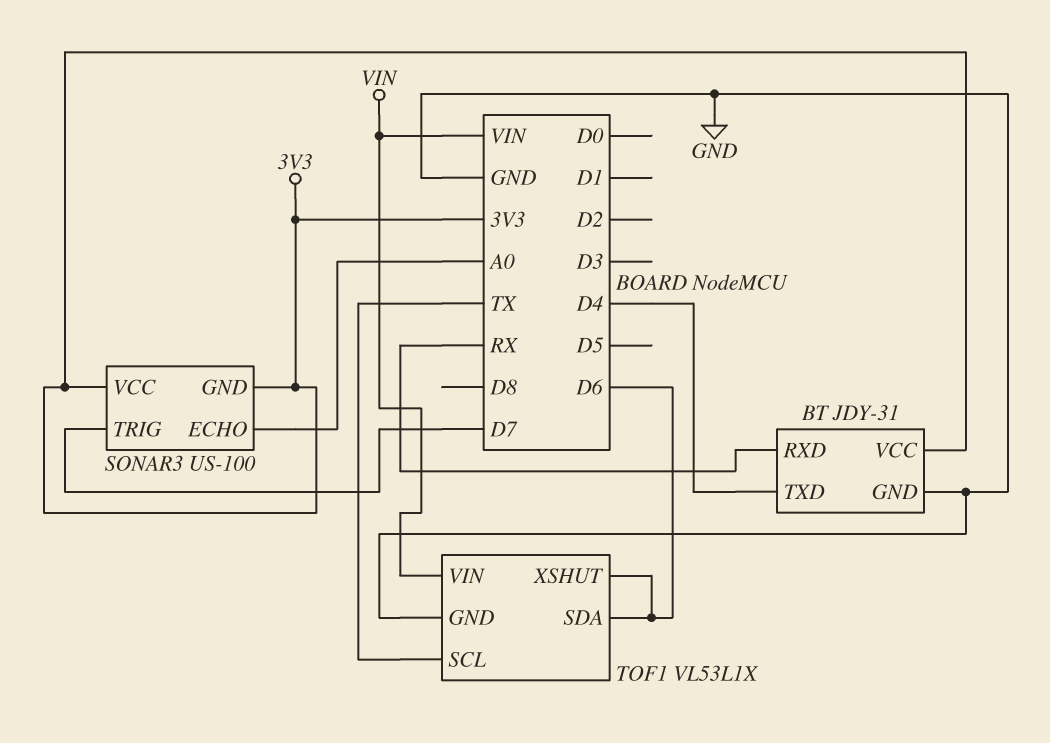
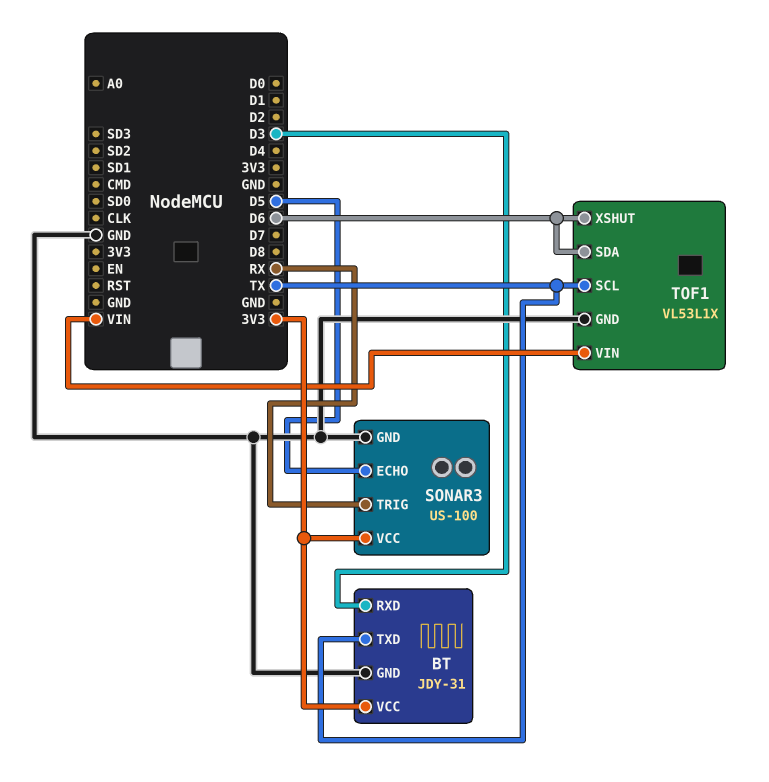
BT pin RXD: RX -> D3
BT pin TXD: D4 -> TX
SONAR3 pin ECHO: A0 -> D5
SONAR3 pin GND: 3V3 -> GND
SONAR3 pin TRIG: D7 -> RX

